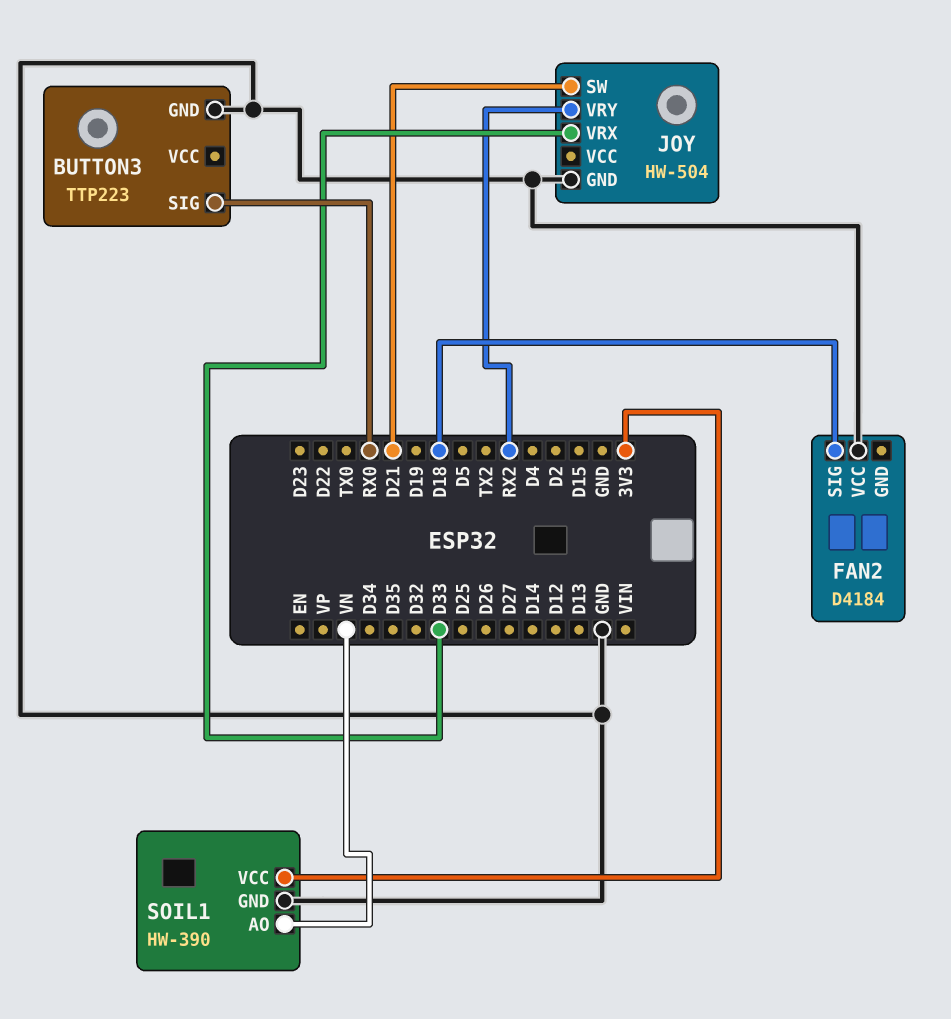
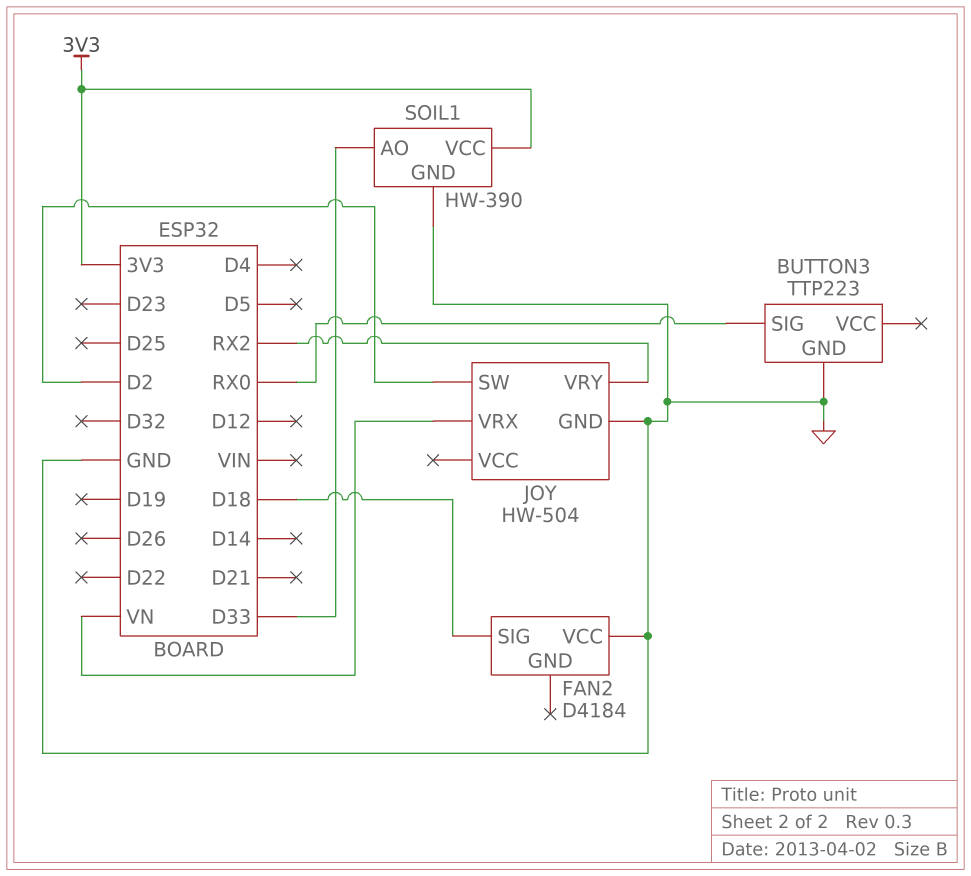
JOY pin SW: D21 -> D2
JOY pin VRX: D33 -> VN
SOIL1 pin AO: VN -> D33

